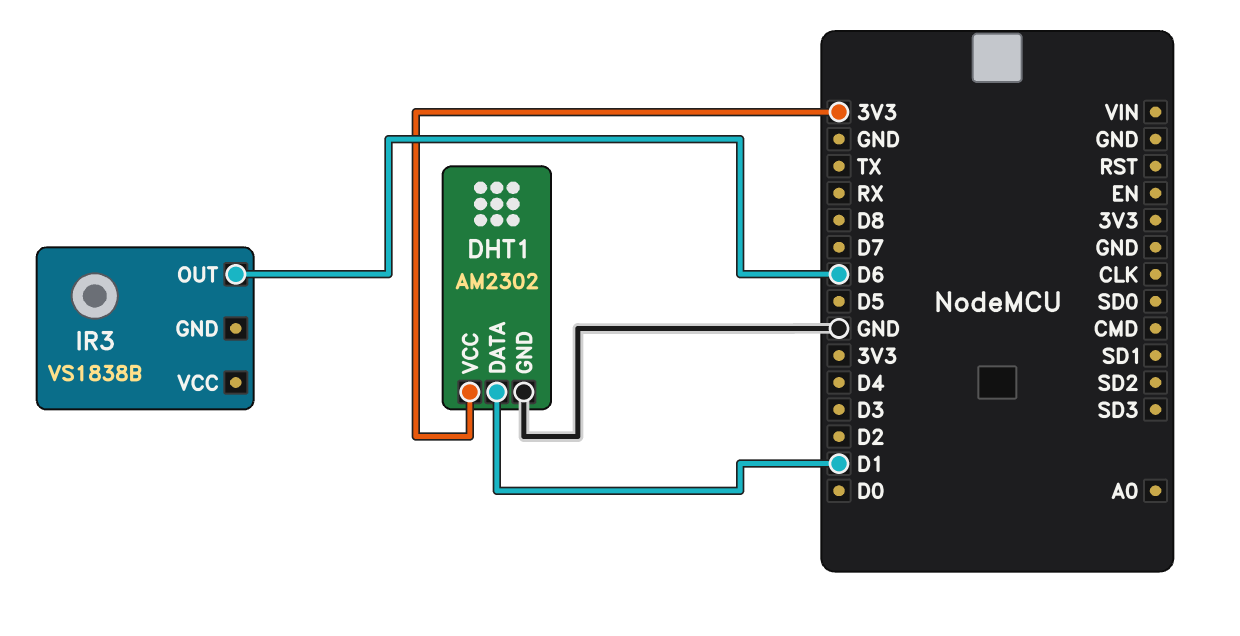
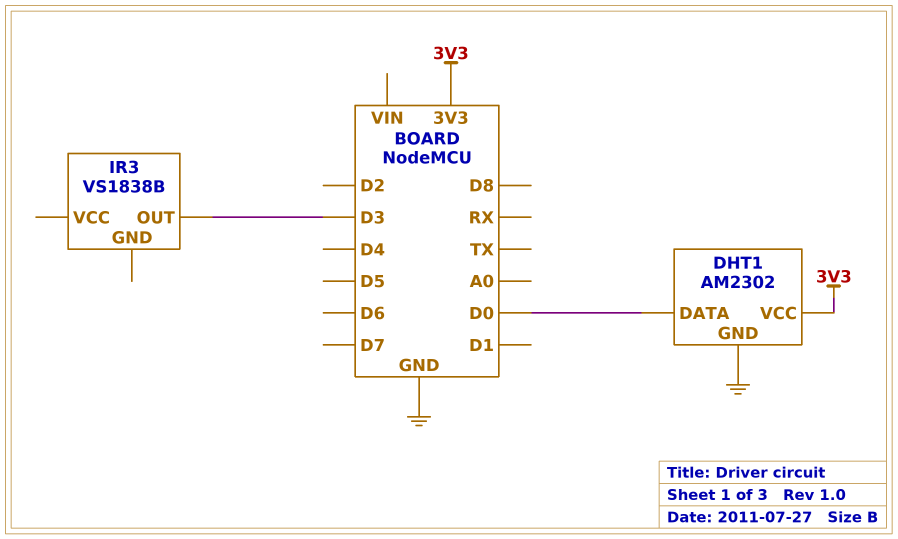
DHT1 pin DATA: D1 -> D0
IR3 pin OUT: D6 -> D3

